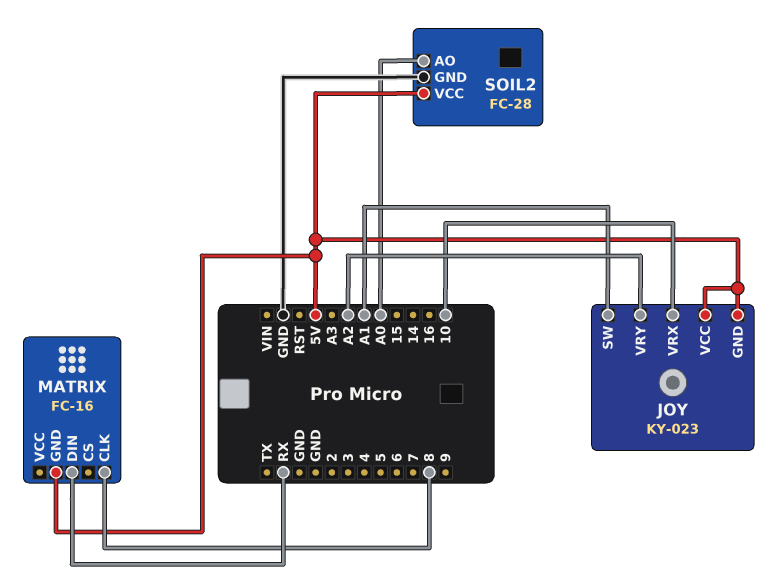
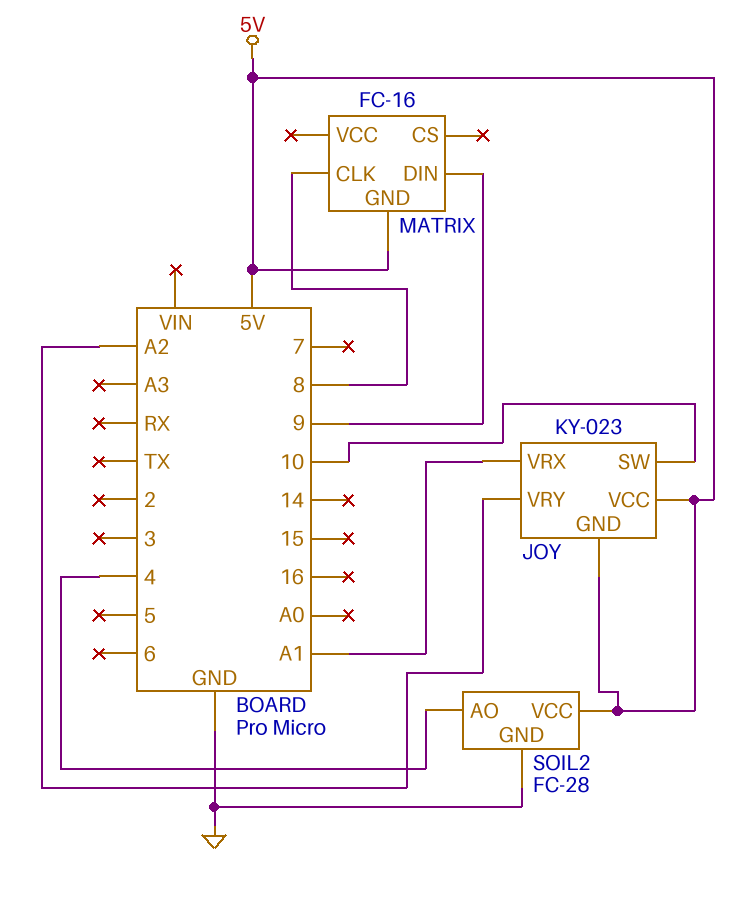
JOY pin SW: A1 -> 10
JOY pin VRX: 10 -> A1
MATRIX pin DIN: RX -> 9
SOIL2 pin AO: A0 -> 4

